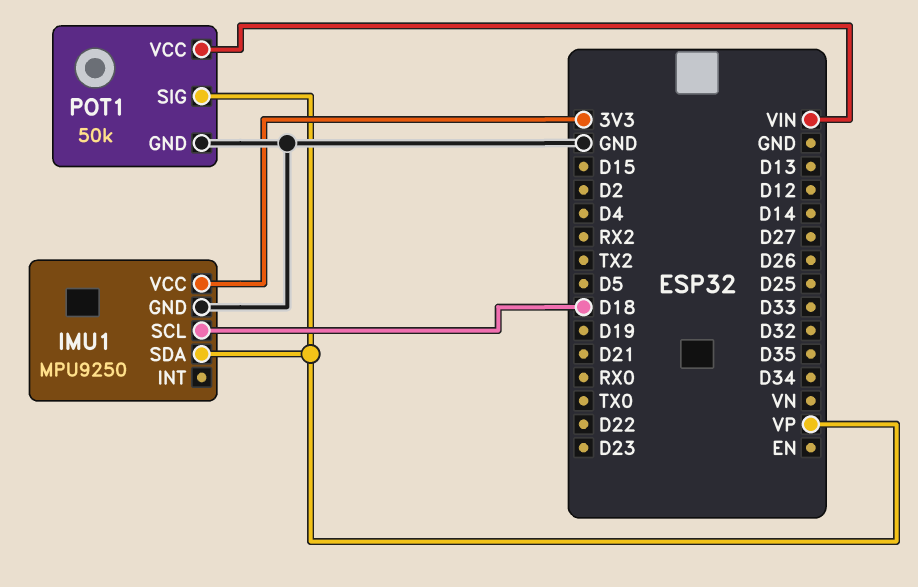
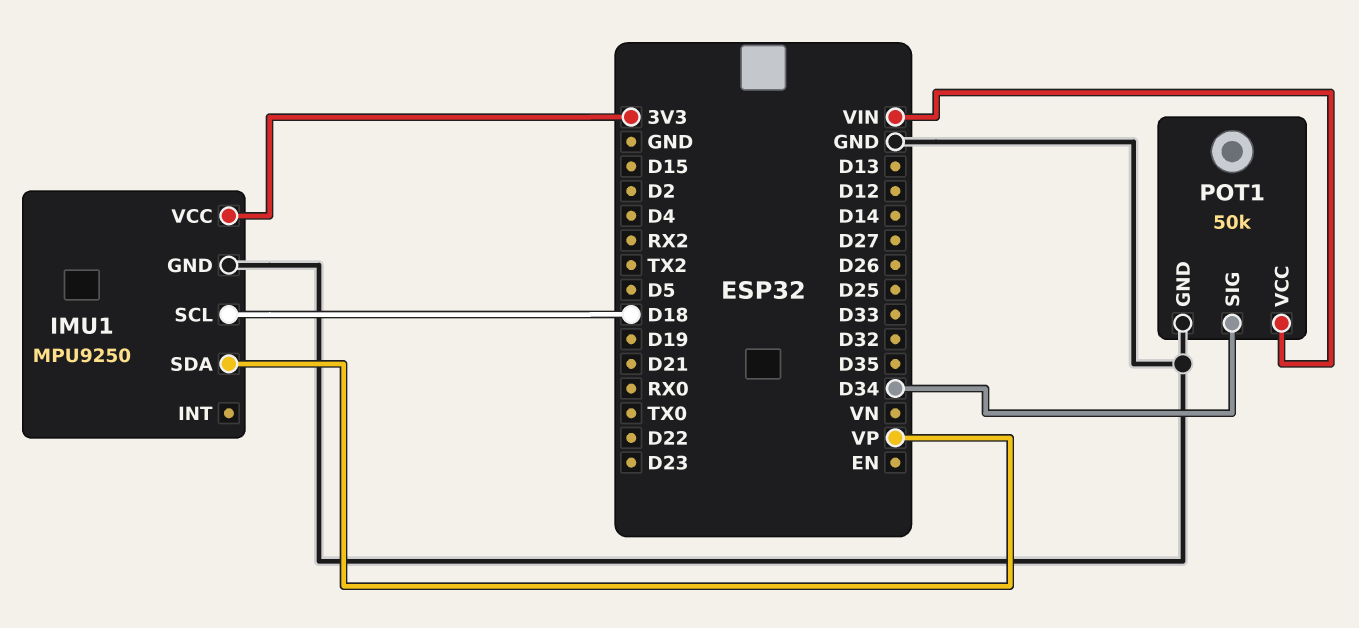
POT1 pin SIG: VP -> D34

